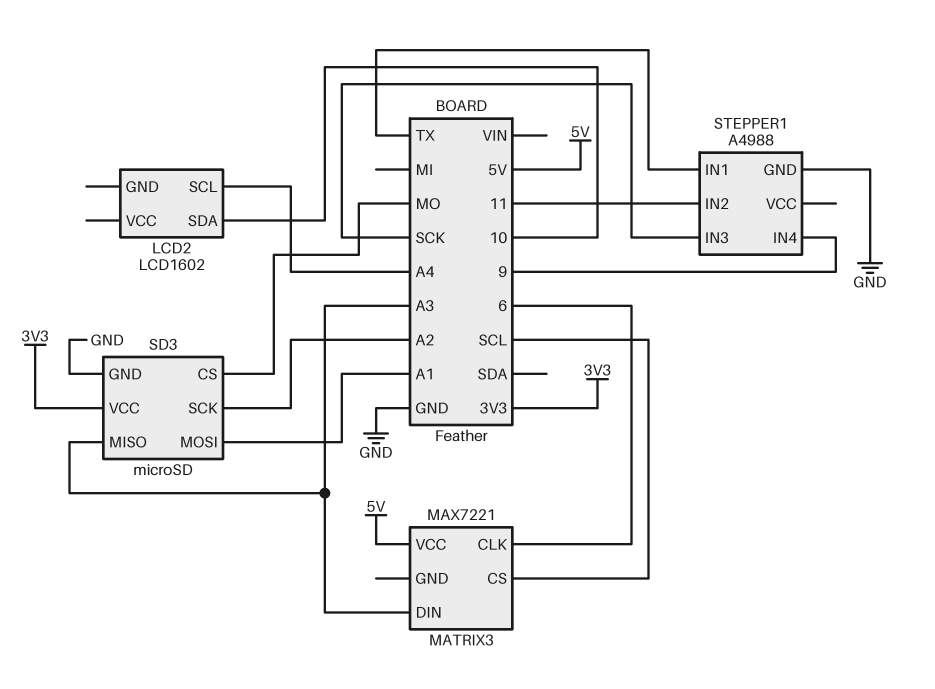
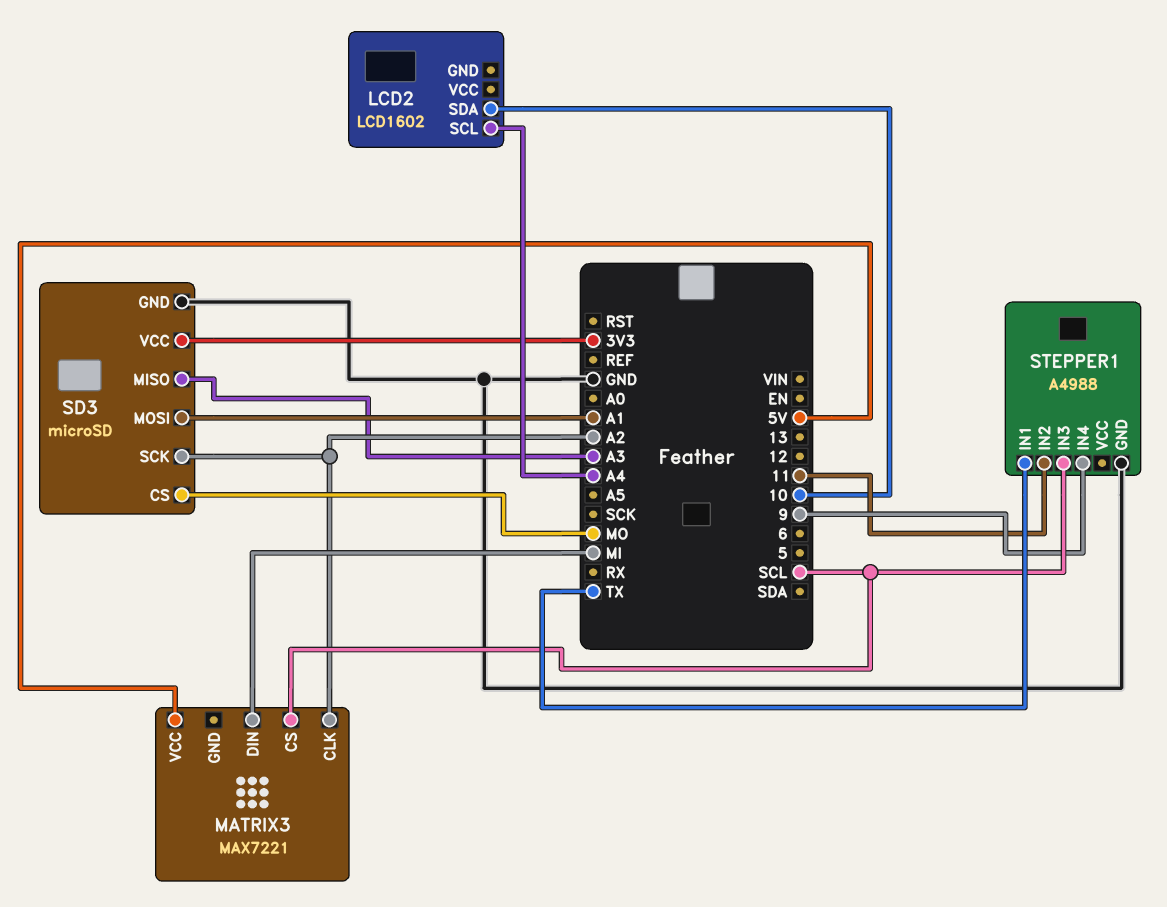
MATRIX3 pin CLK: 6 -> A2
MATRIX3 pin DIN: A3 -> MI
STEPPER1 pin IN3: SCK -> SCL

